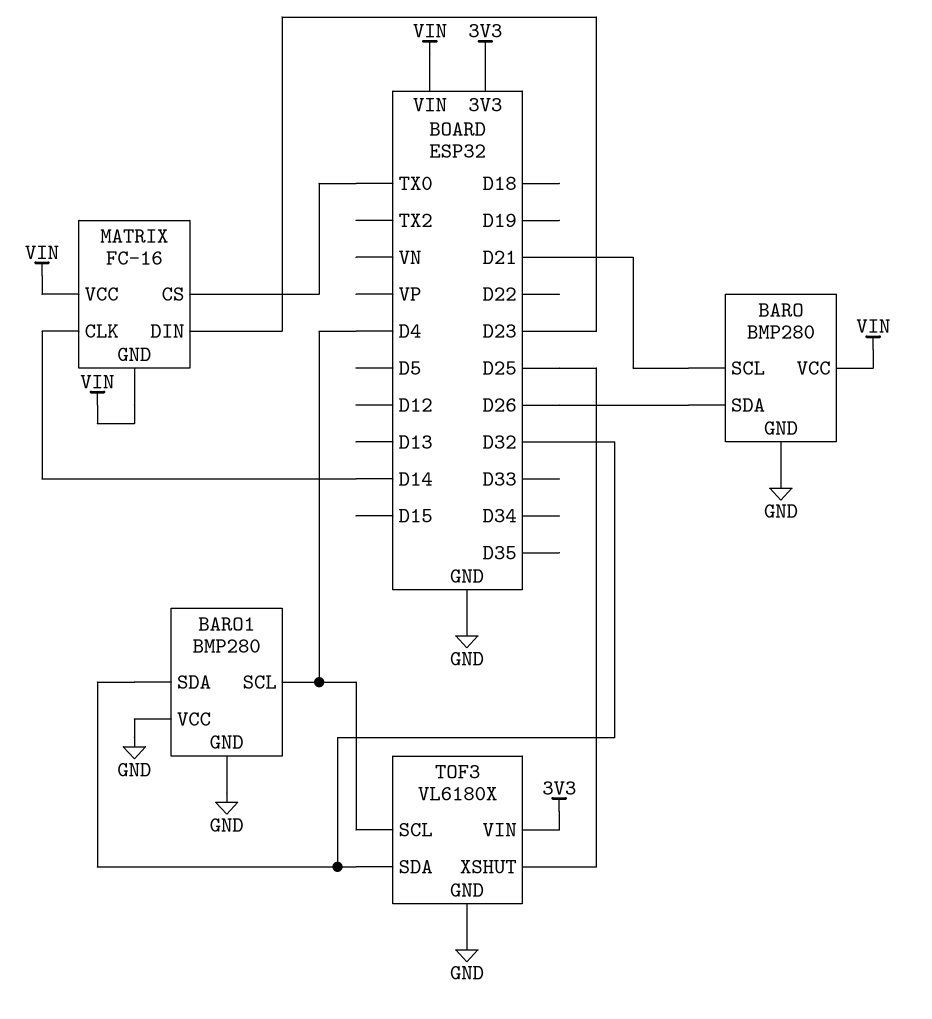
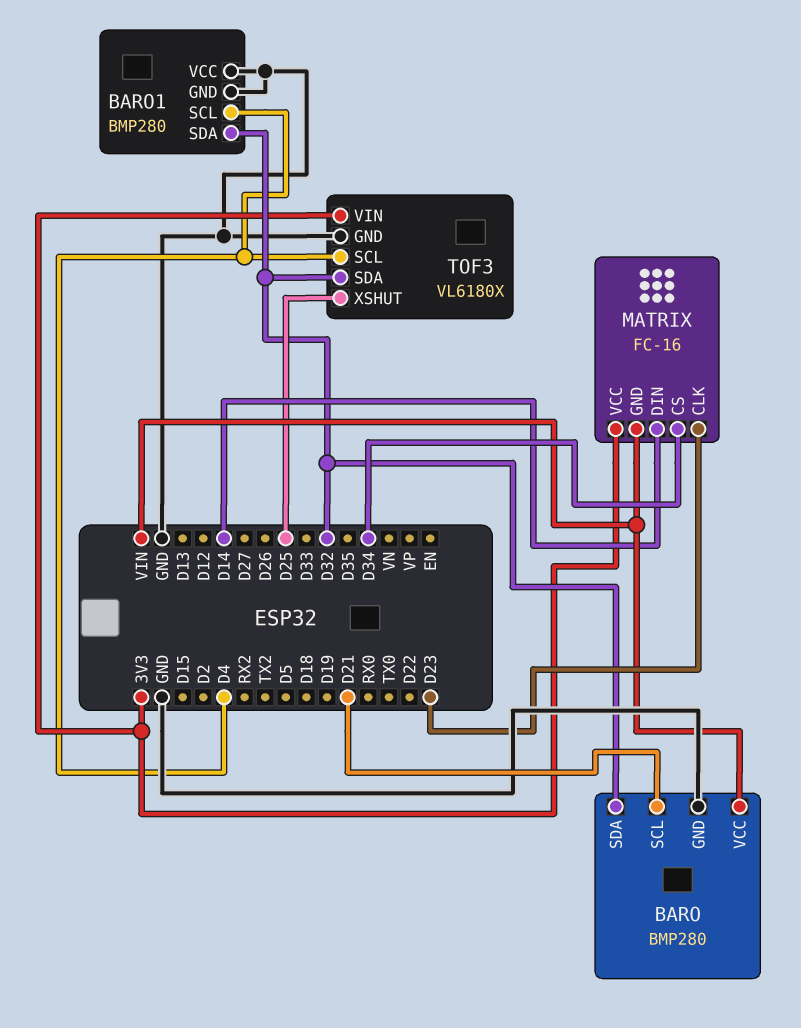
BARO pin SDA: D26 -> D32
MATRIX pin CLK: D14 -> D23
MATRIX pin CS: TX0 -> D34
MATRIX pin DIN: D23 -> D14
MATRIX pin VCC: VIN -> 3V3

